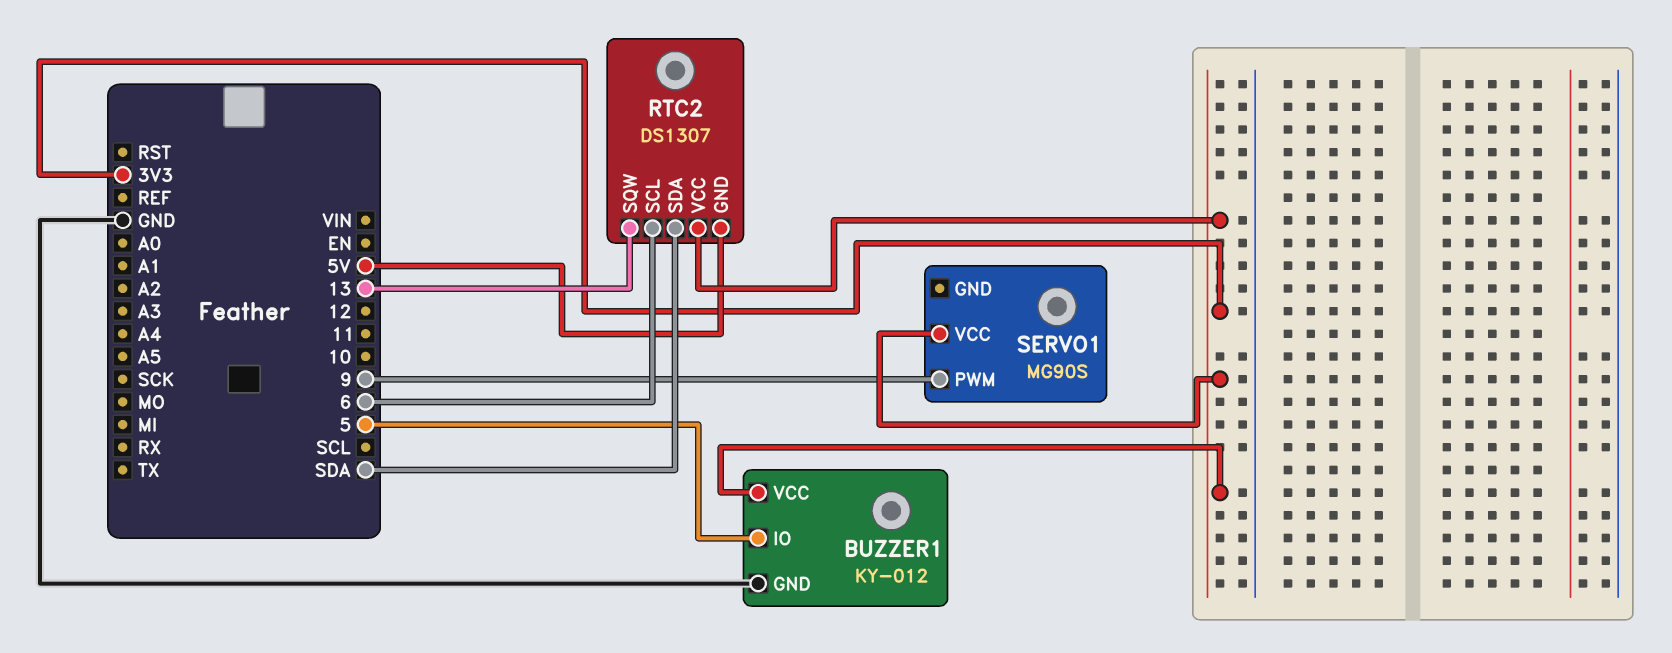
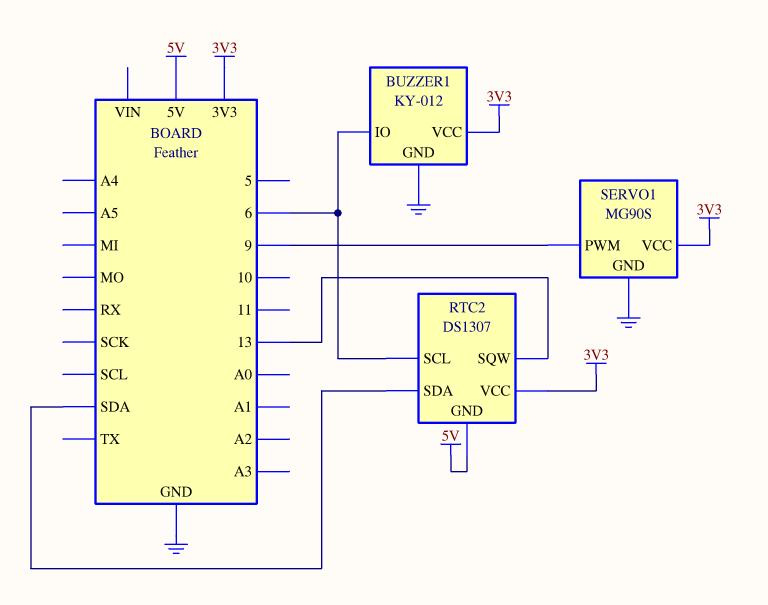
BUZZER1 pin IO: 5 -> 6
SERVO1 pin GND: none -> GND

